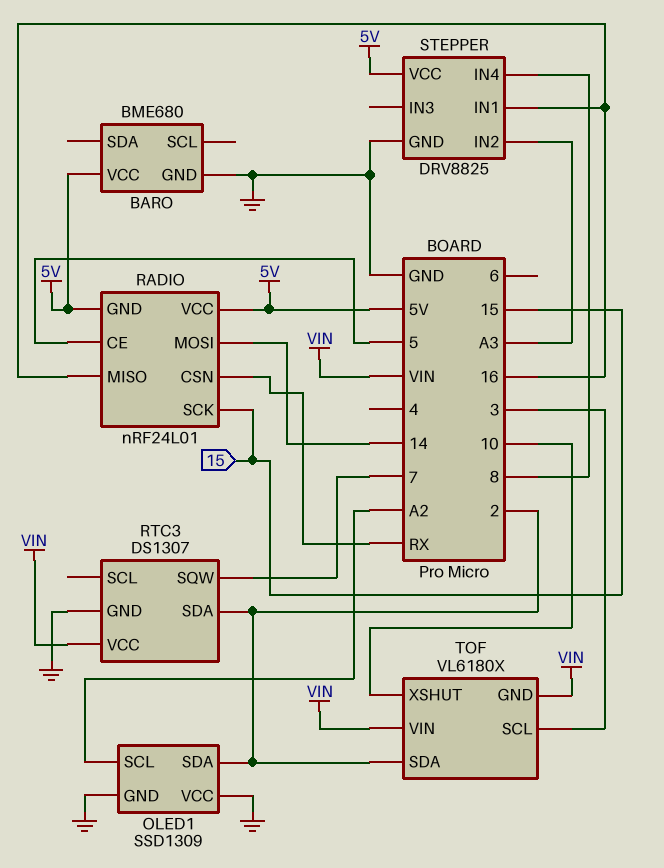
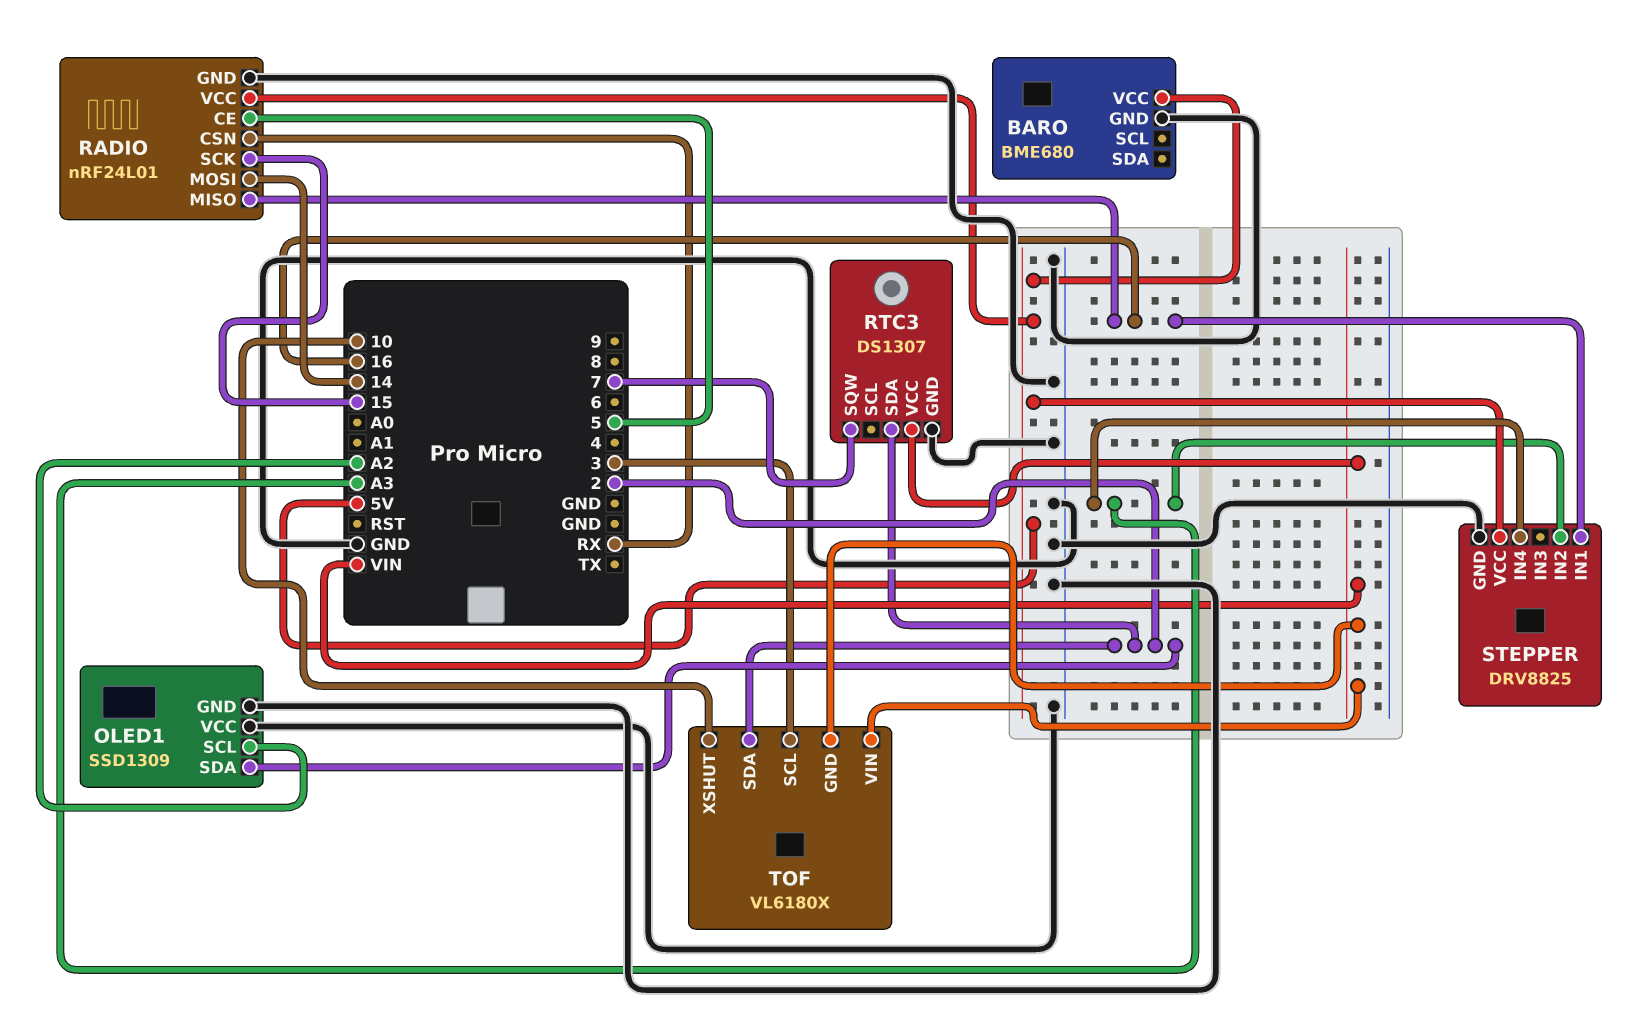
RADIO pin GND: 5V -> GND
STEPPER pin IN4: 8 -> A3

